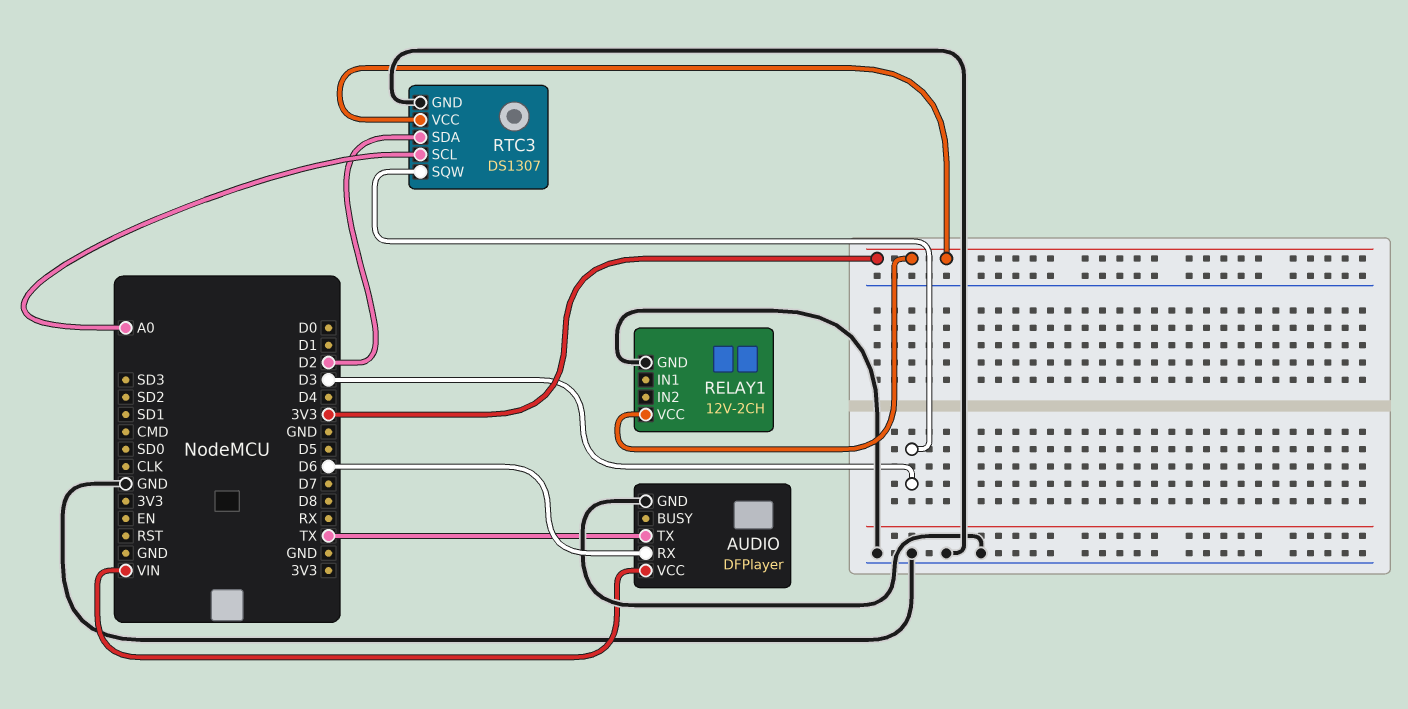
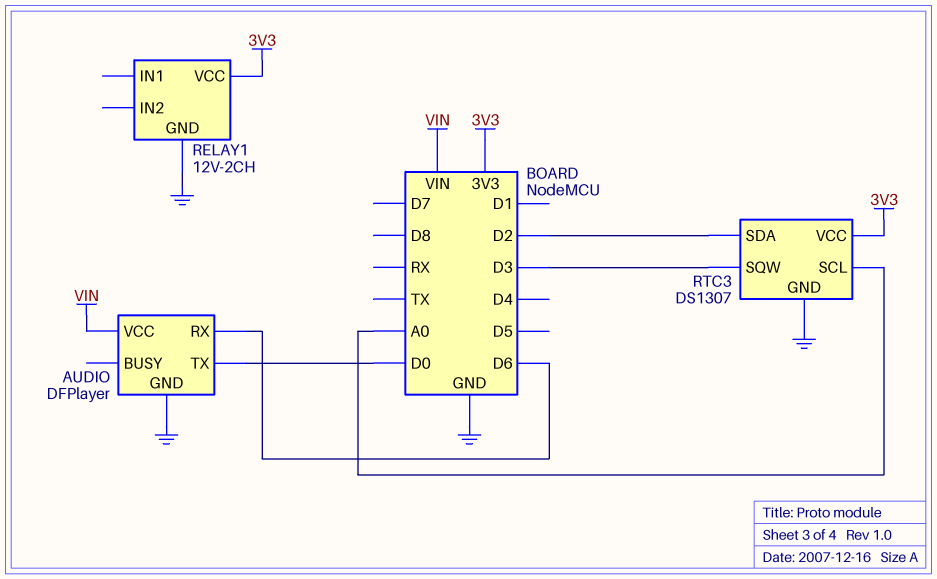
AUDIO pin TX: TX -> D0

